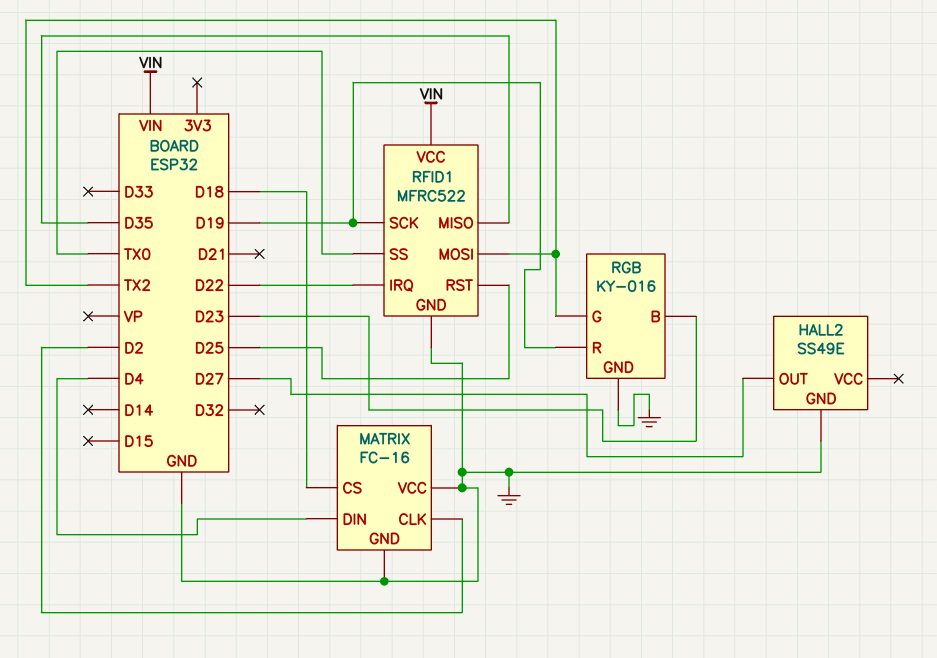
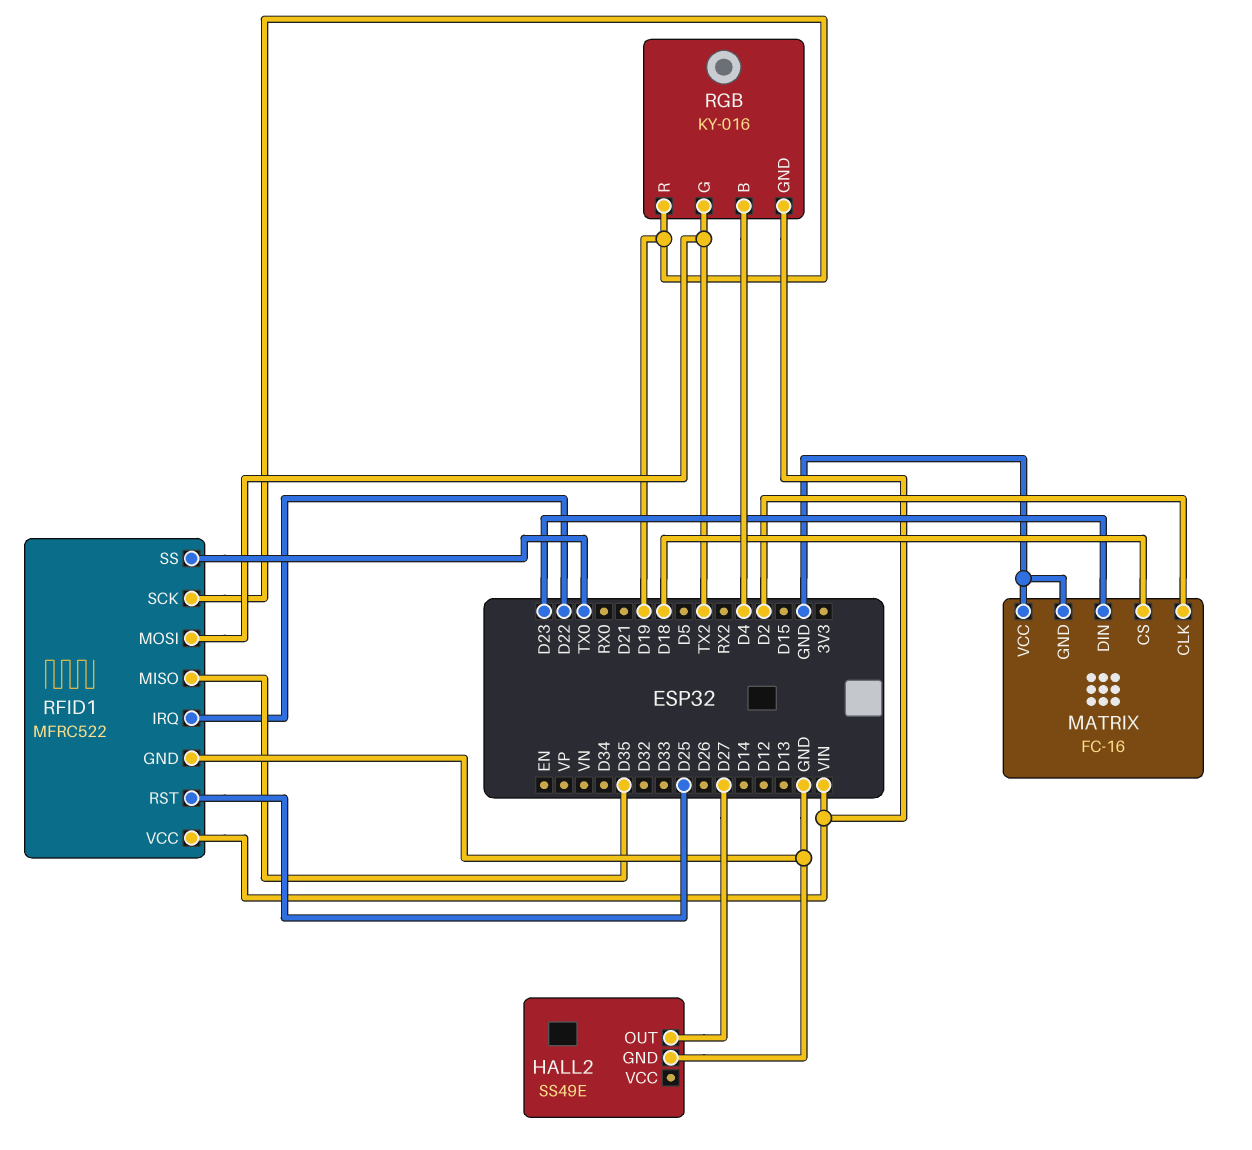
MATRIX pin DIN: D4 -> D23
RGB pin B: D23 -> D4
RGB pin GND: GND -> VIN

